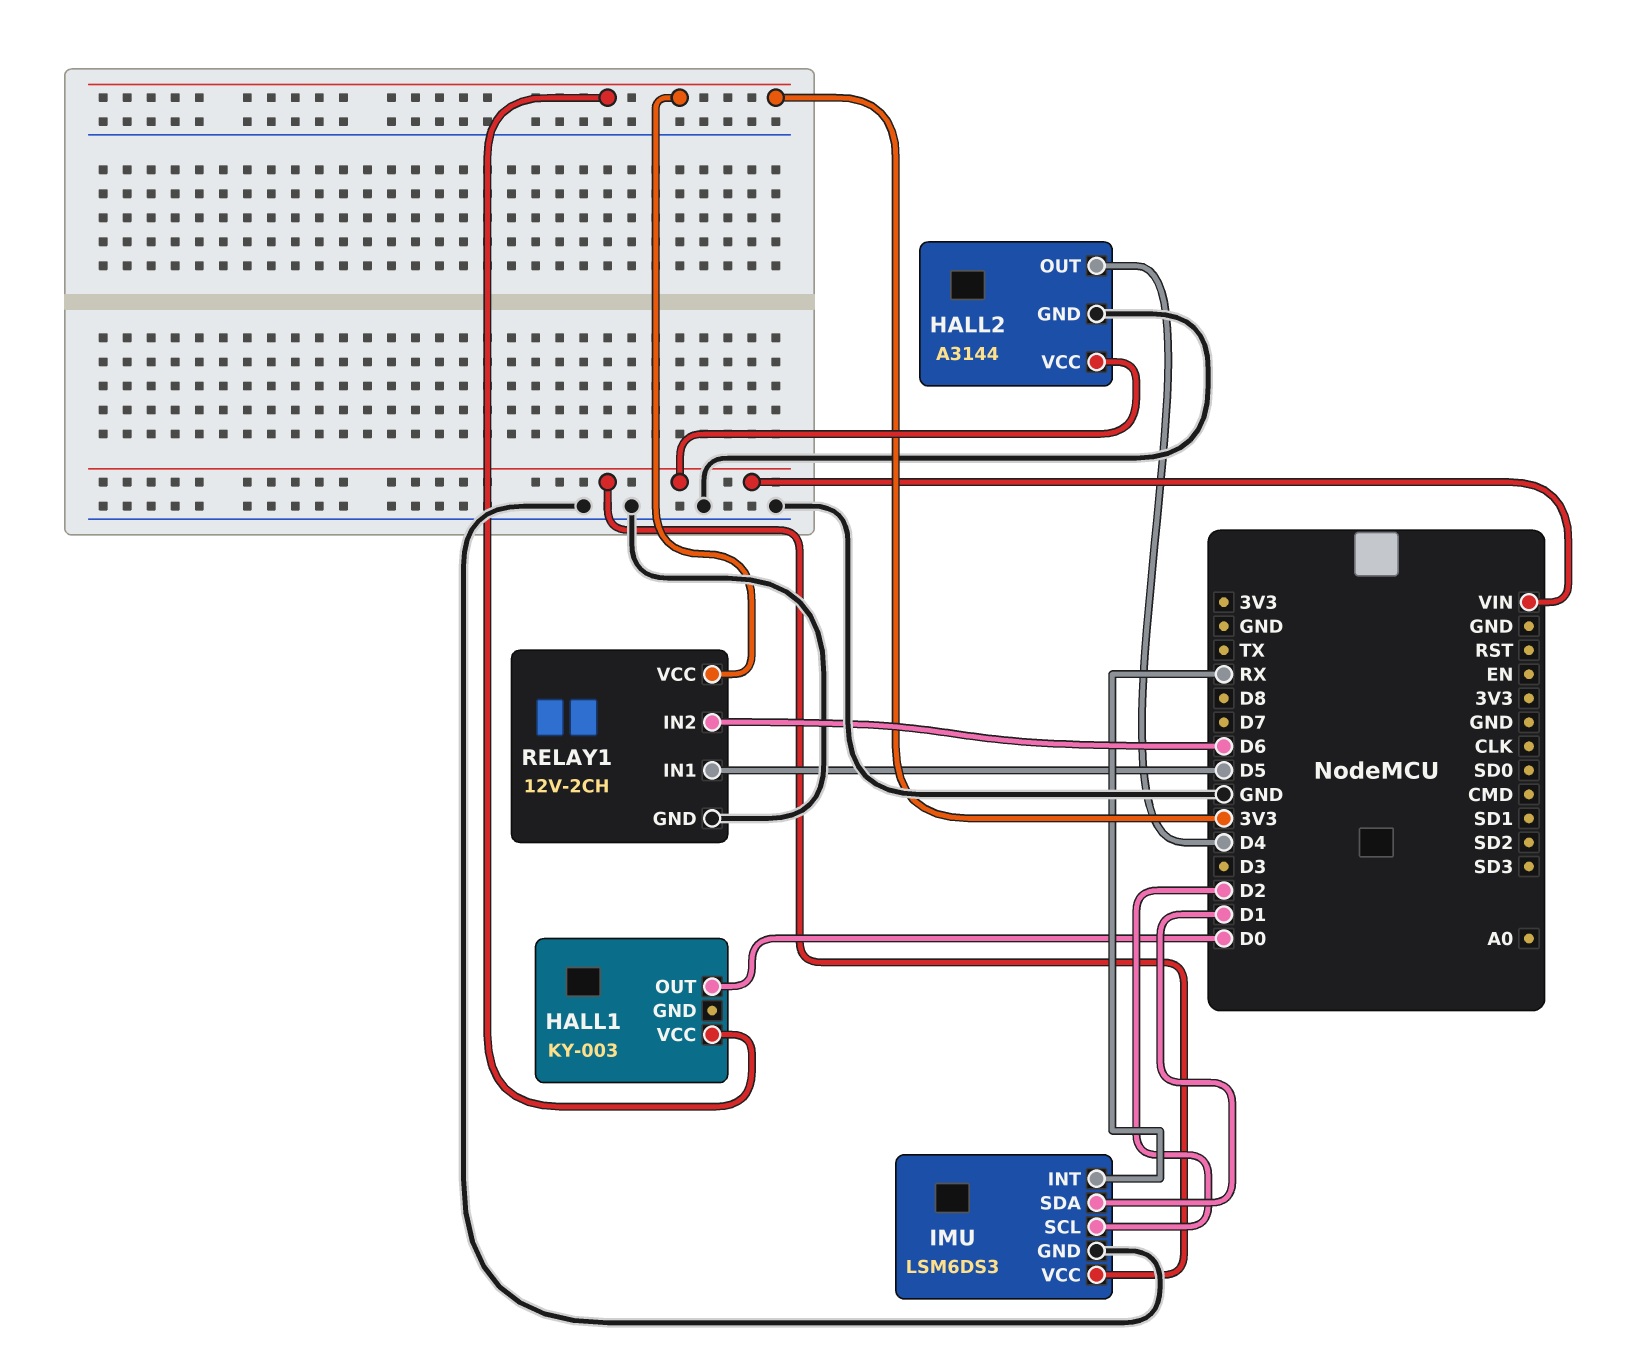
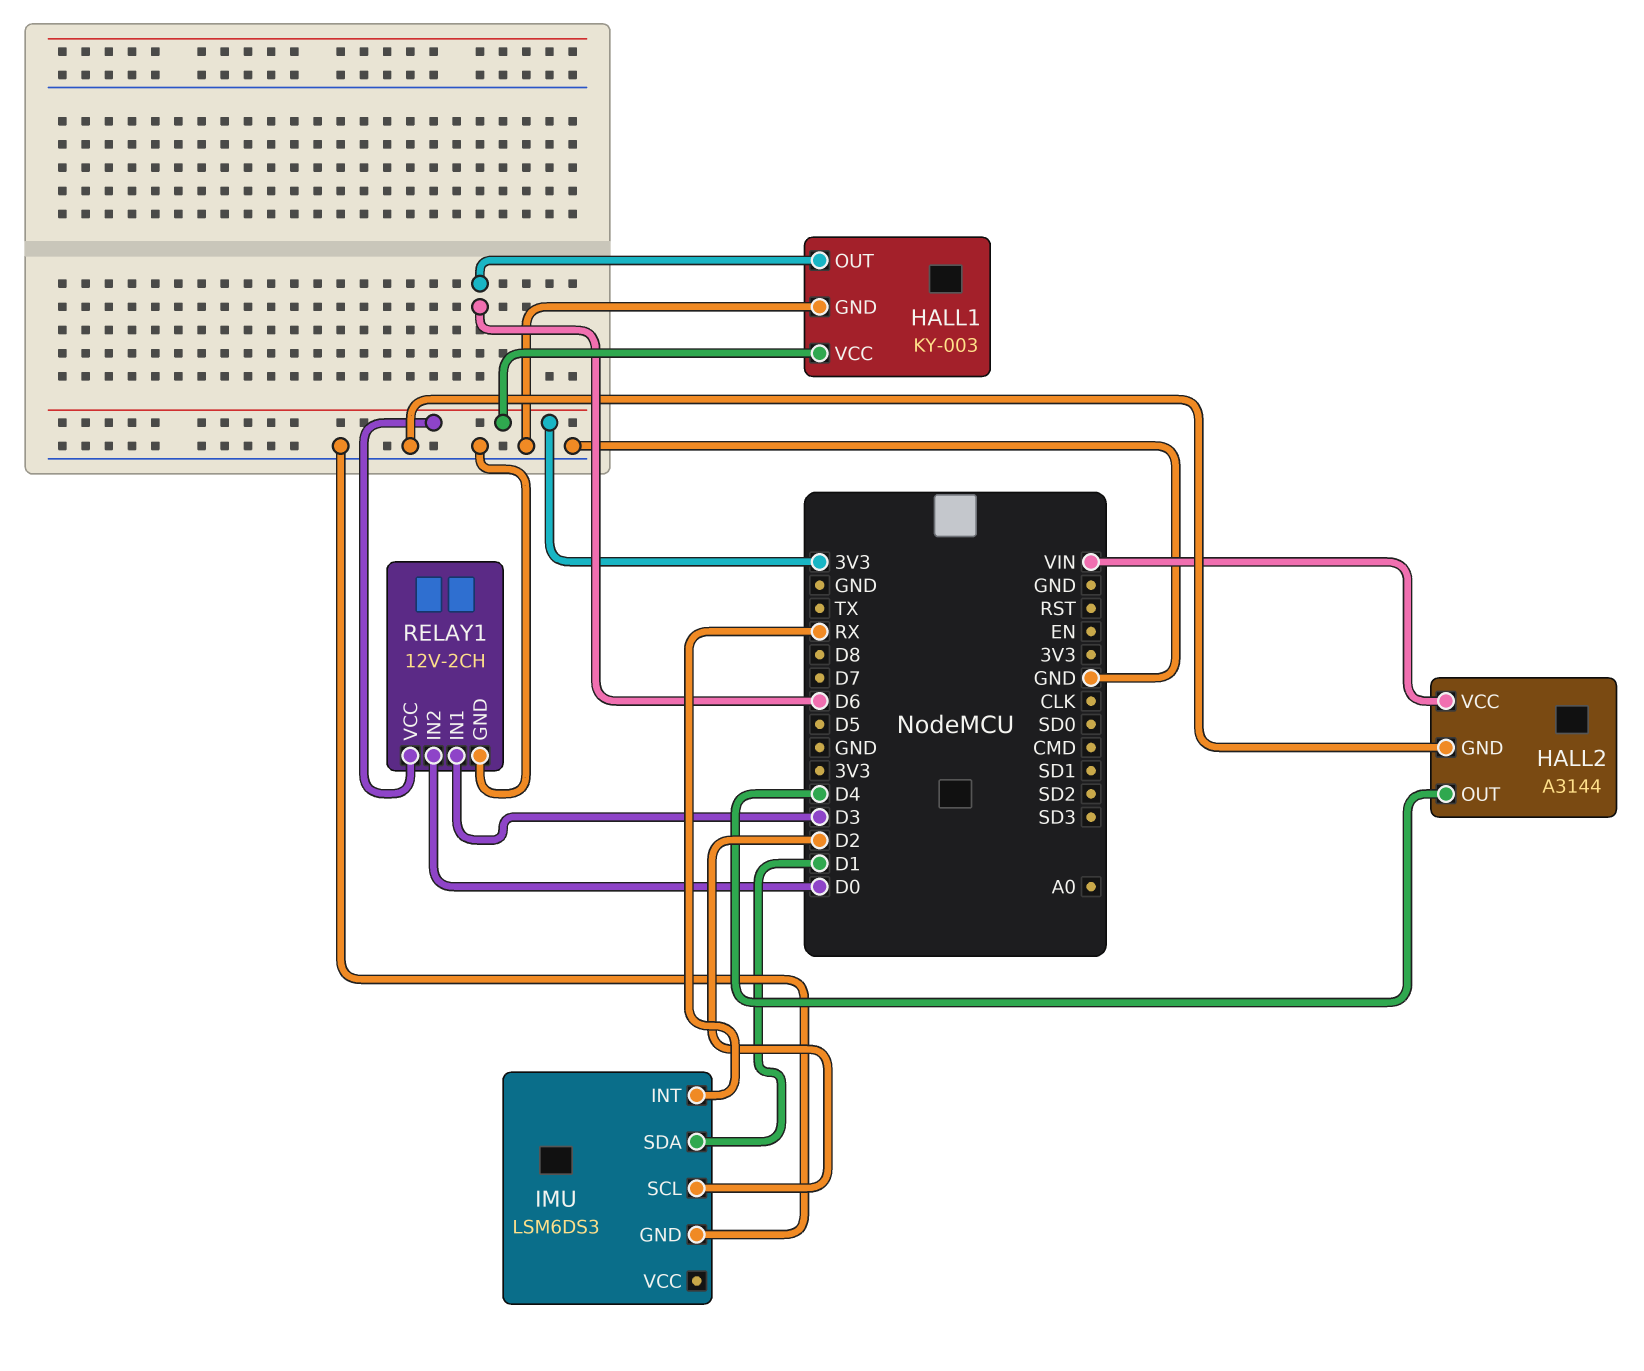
HALL1 pin GND: none -> GND
HALL1 pin OUT: D0 -> D6
IMU pin VCC: VIN -> none
RELAY1 pin IN1: D5 -> D3
RELAY1 pin IN2: D6 -> D0

